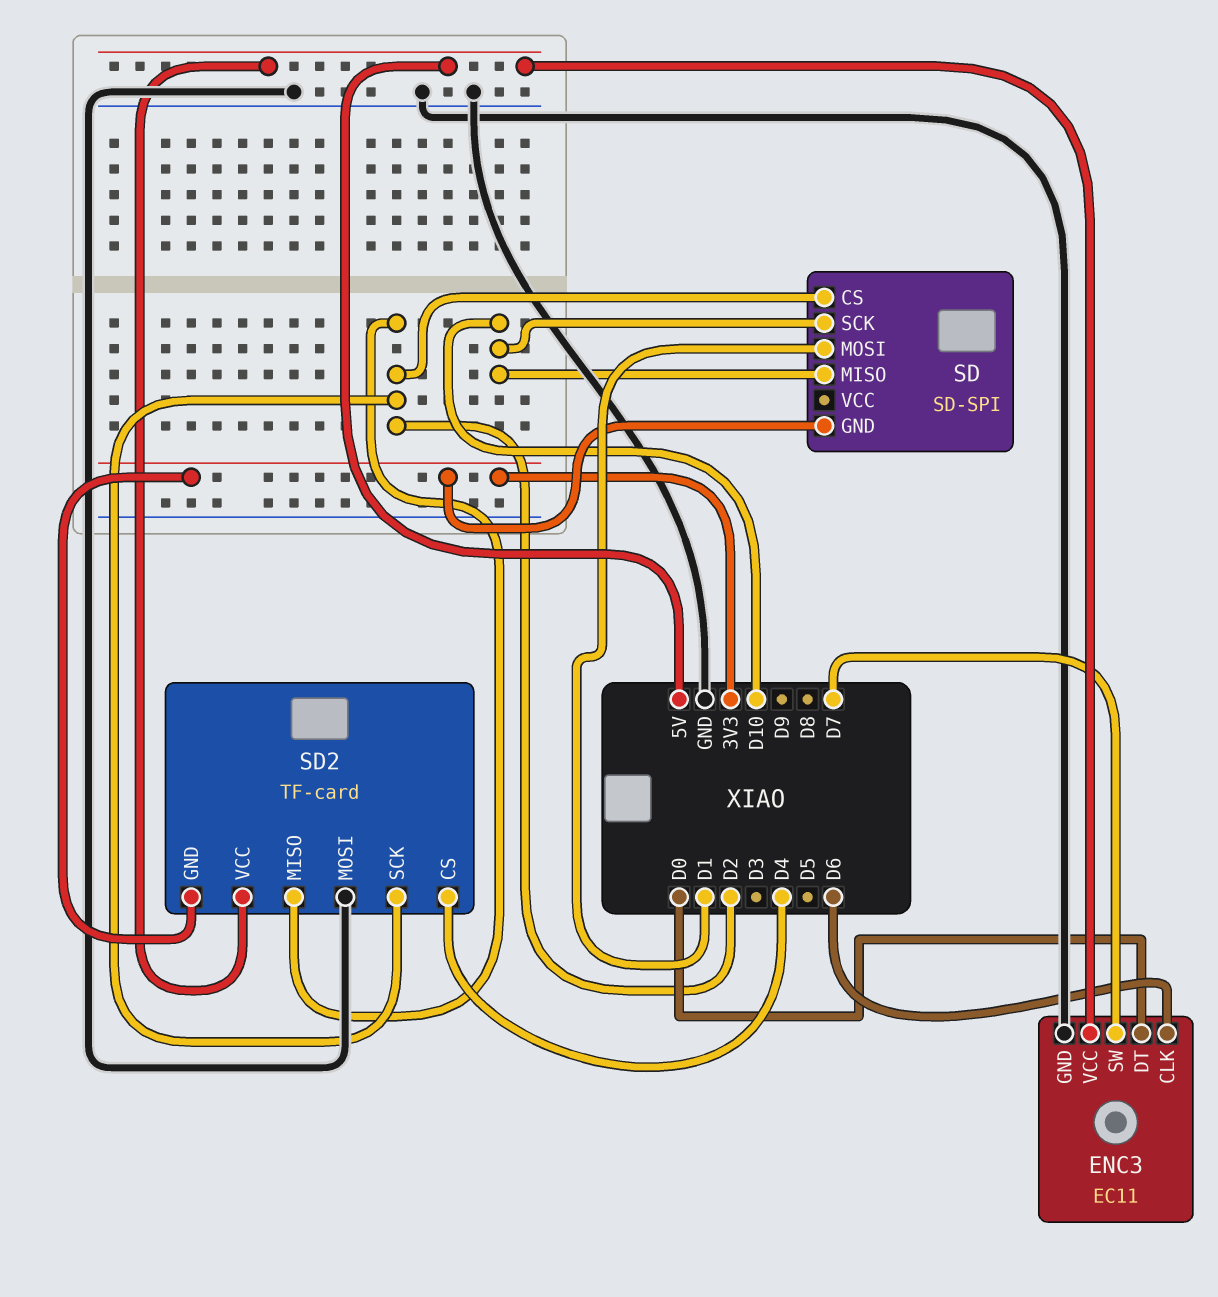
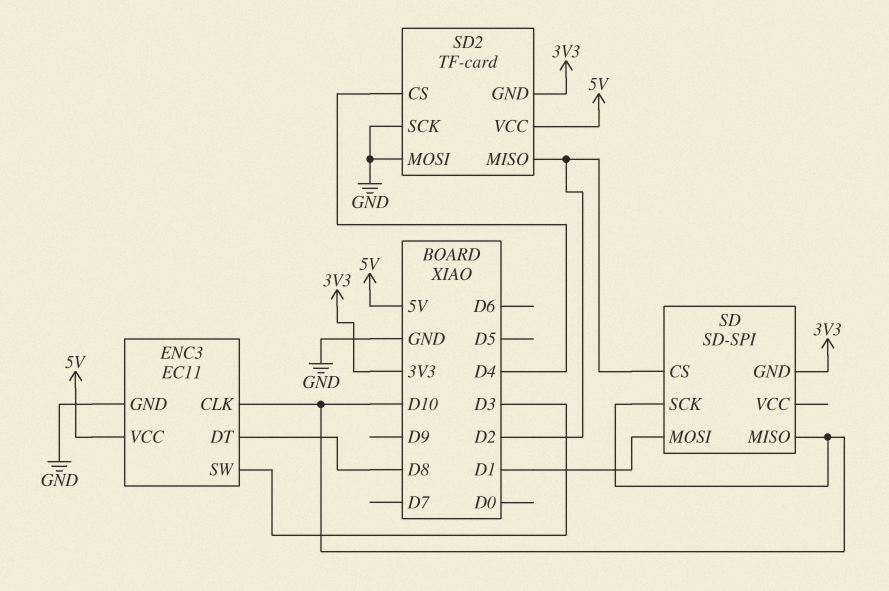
ENC3 pin CLK: D6 -> D10
ENC3 pin DT: D0 -> D8
ENC3 pin SW: D7 -> D3
SD2 pin SCK: D2 -> GND

